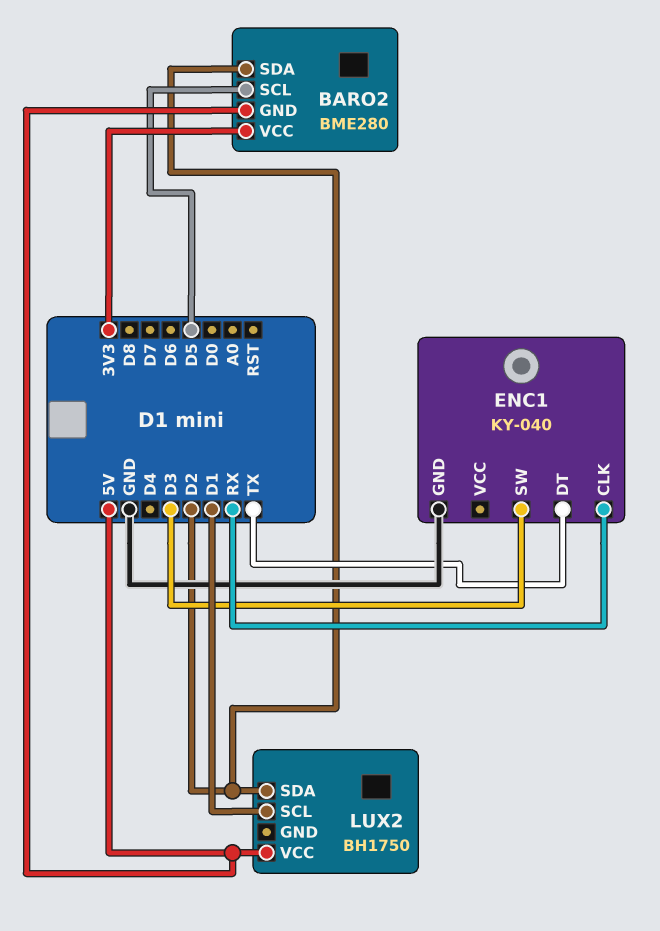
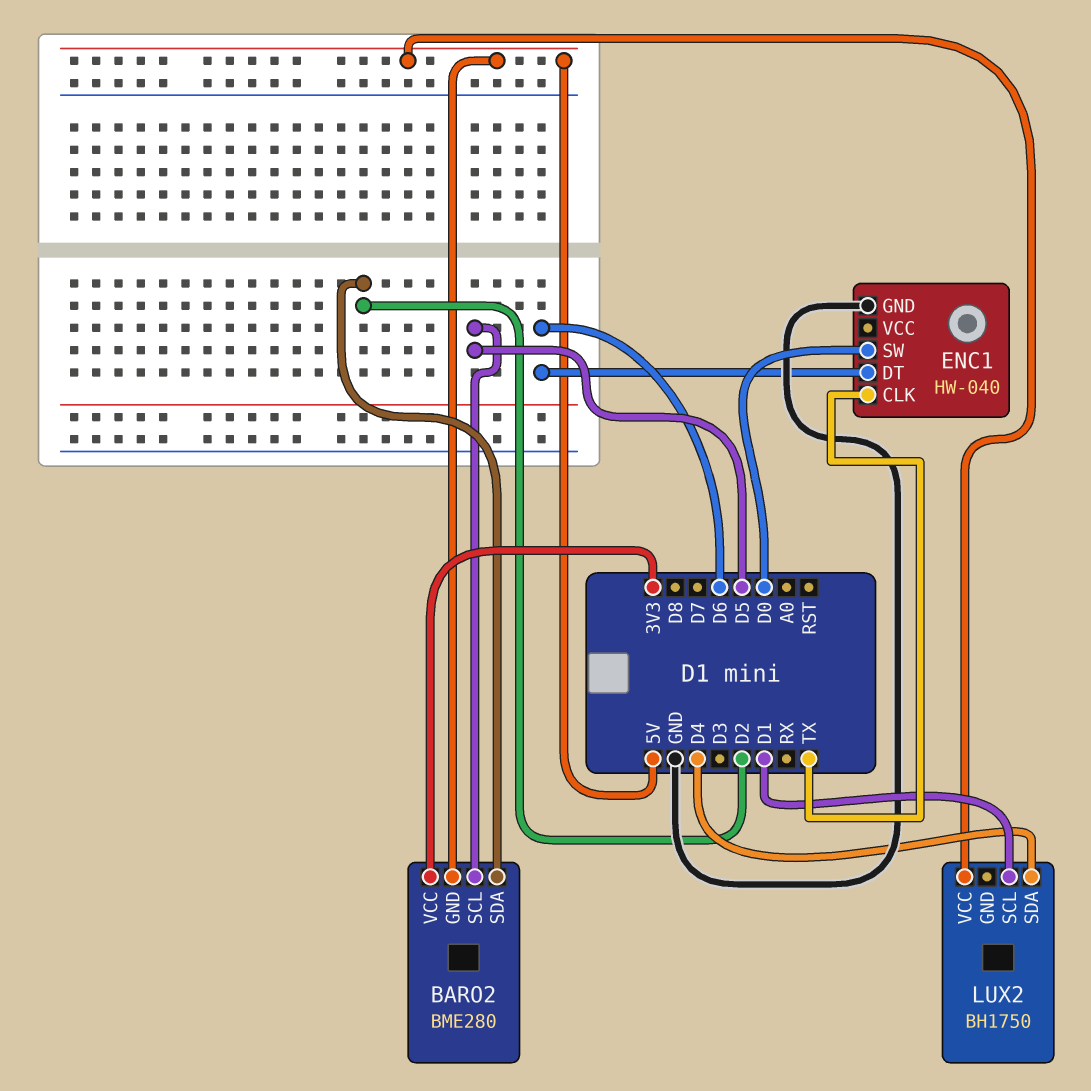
ENC1: KY-040 -> HW-040
ENC1 pin CLK: RX -> TX
ENC1 pin DT: TX -> D6
ENC1 pin SW: D3 -> D0
LUX2 pin SDA: D2 -> D4

